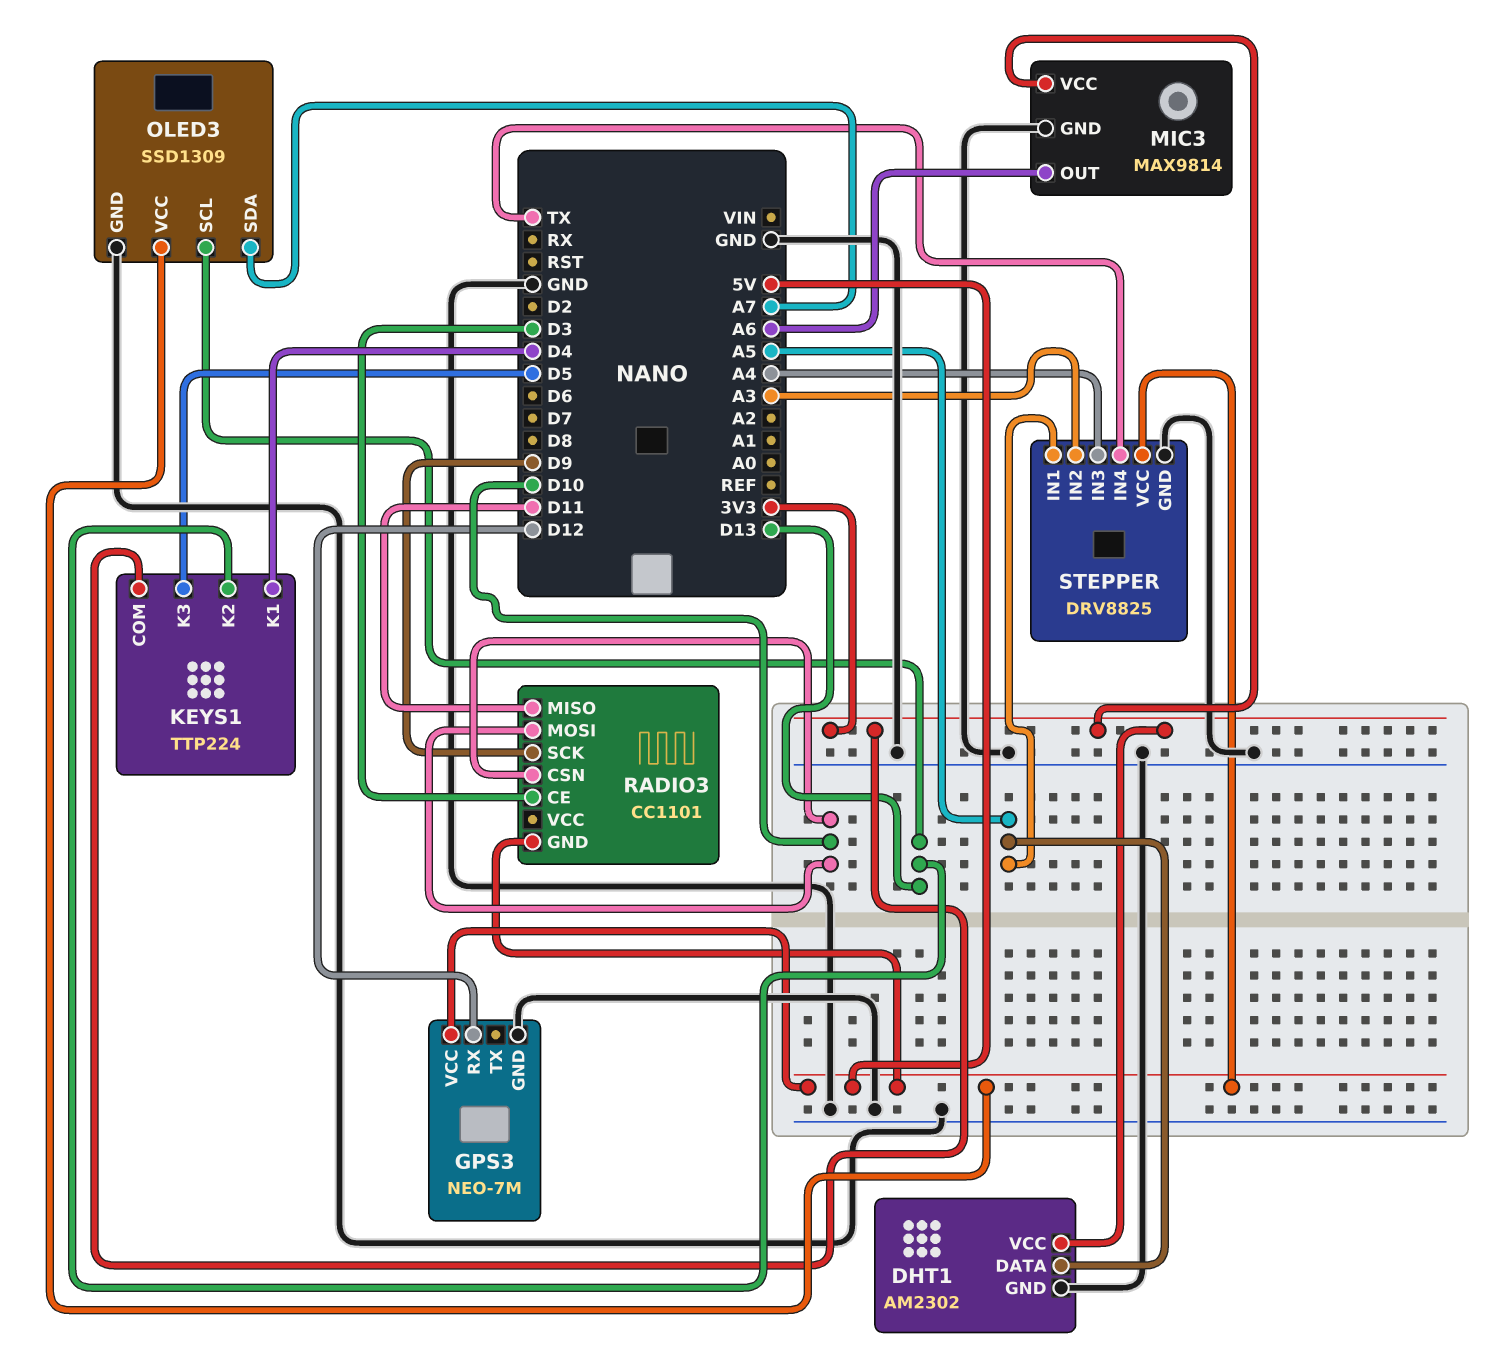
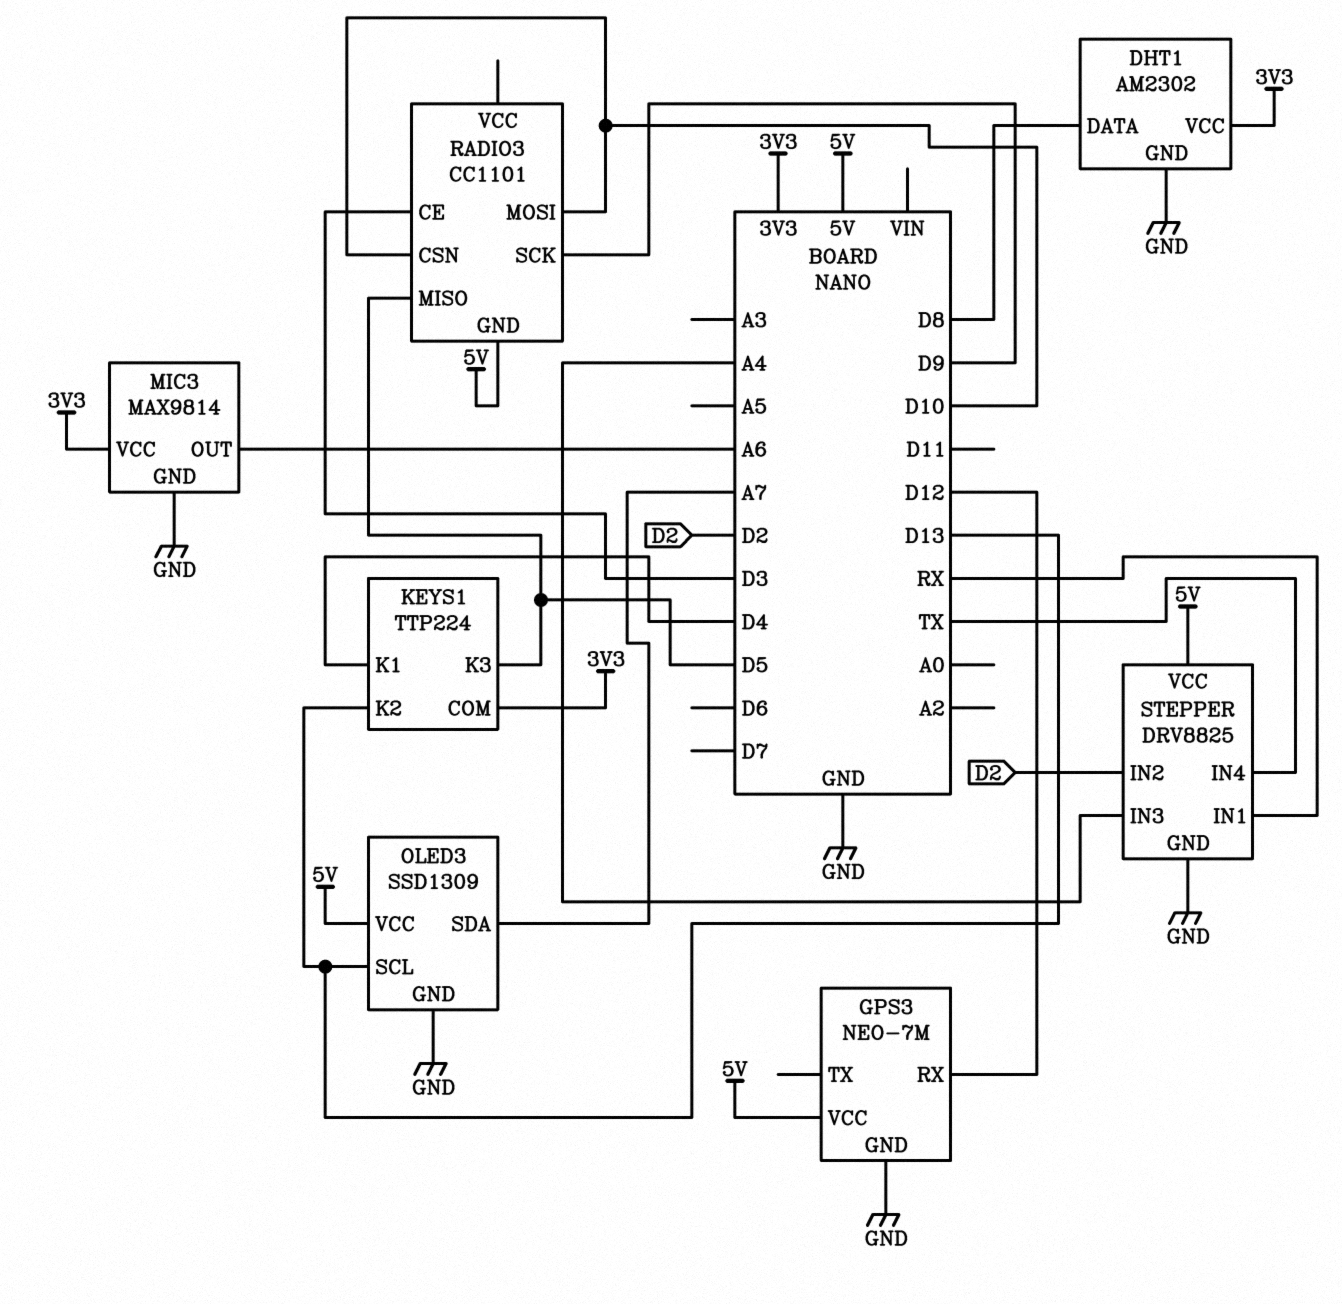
DHT1 pin DATA: A5 -> D8
RADIO3 pin MISO: D11 -> D5
STEPPER pin IN1: A5 -> RX
STEPPER pin IN2: A3 -> D2

